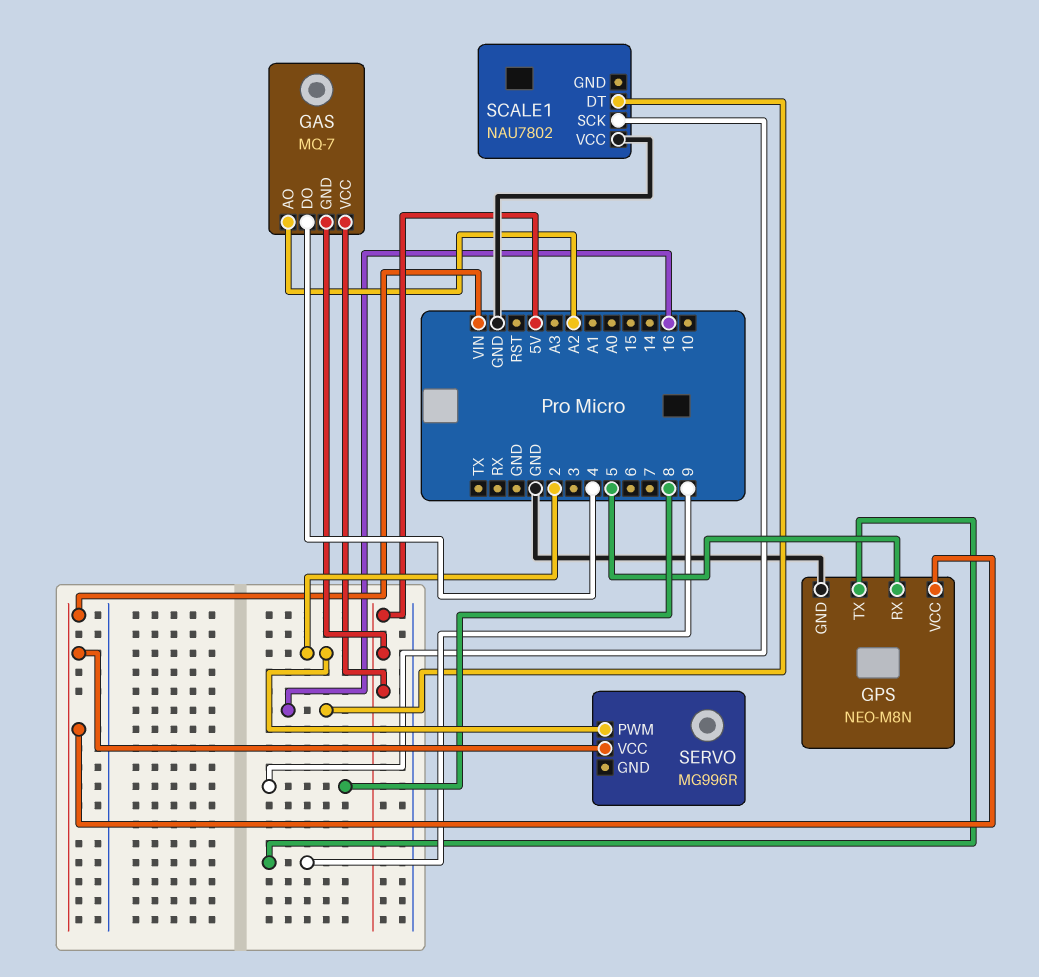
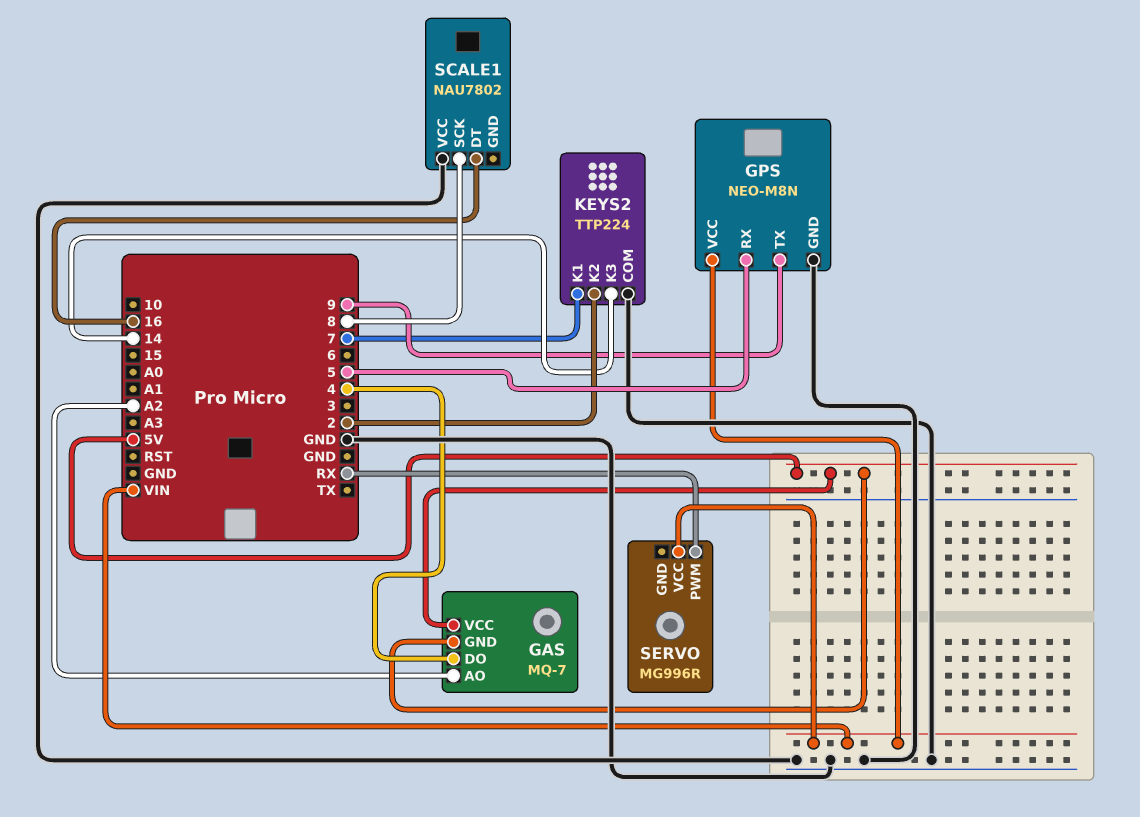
KEYS2: none -> TTP224
KEYS2 pin COM: none -> GND
KEYS2 pin K1: none -> 7
KEYS2 pin K2: none -> 2
KEYS2 pin K3: none -> 14
SERVO pin PWM: 2 -> RX

